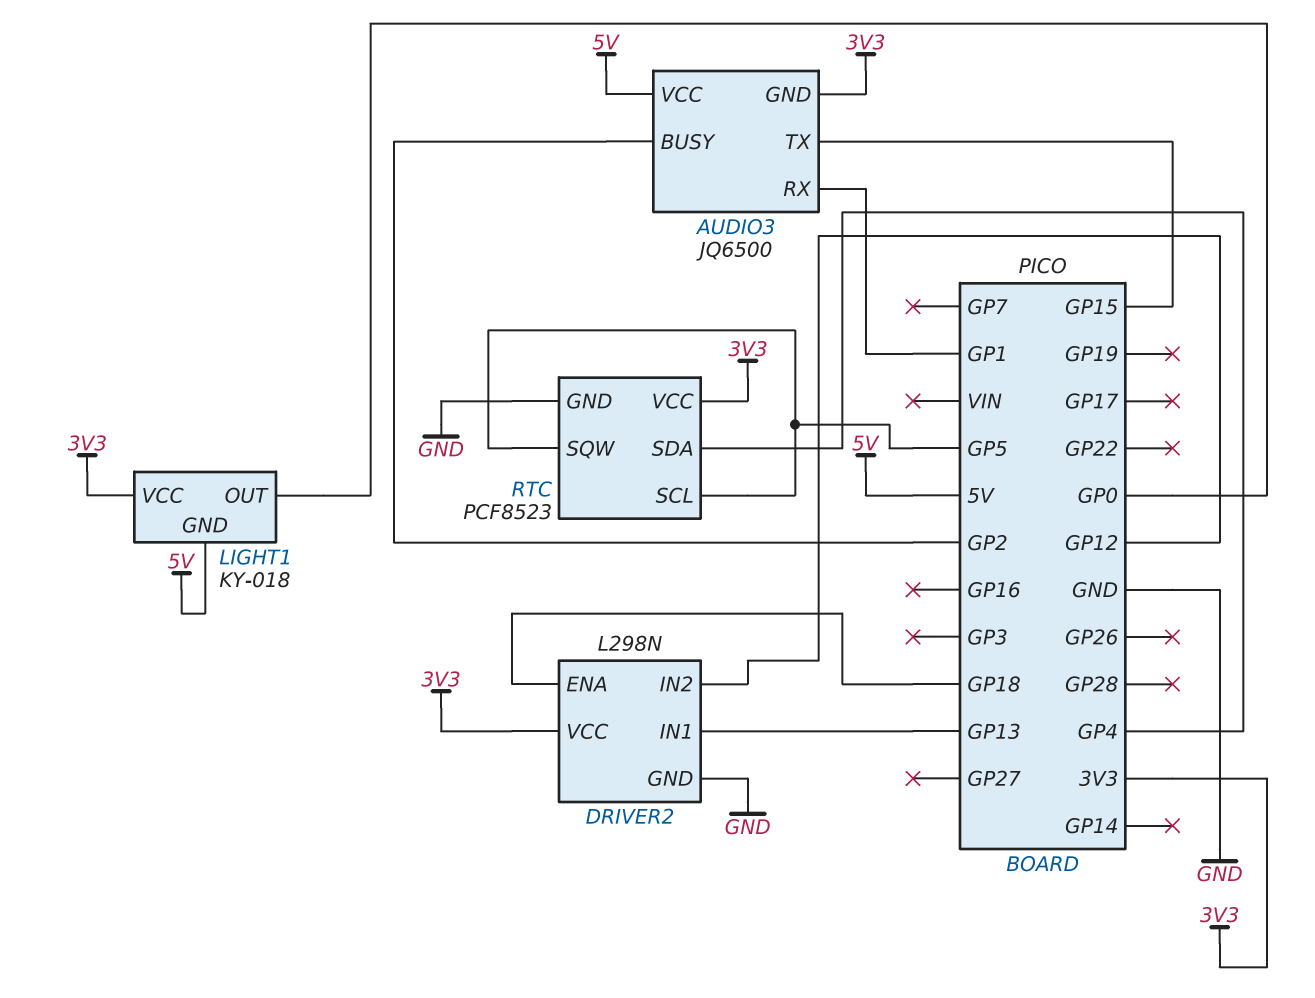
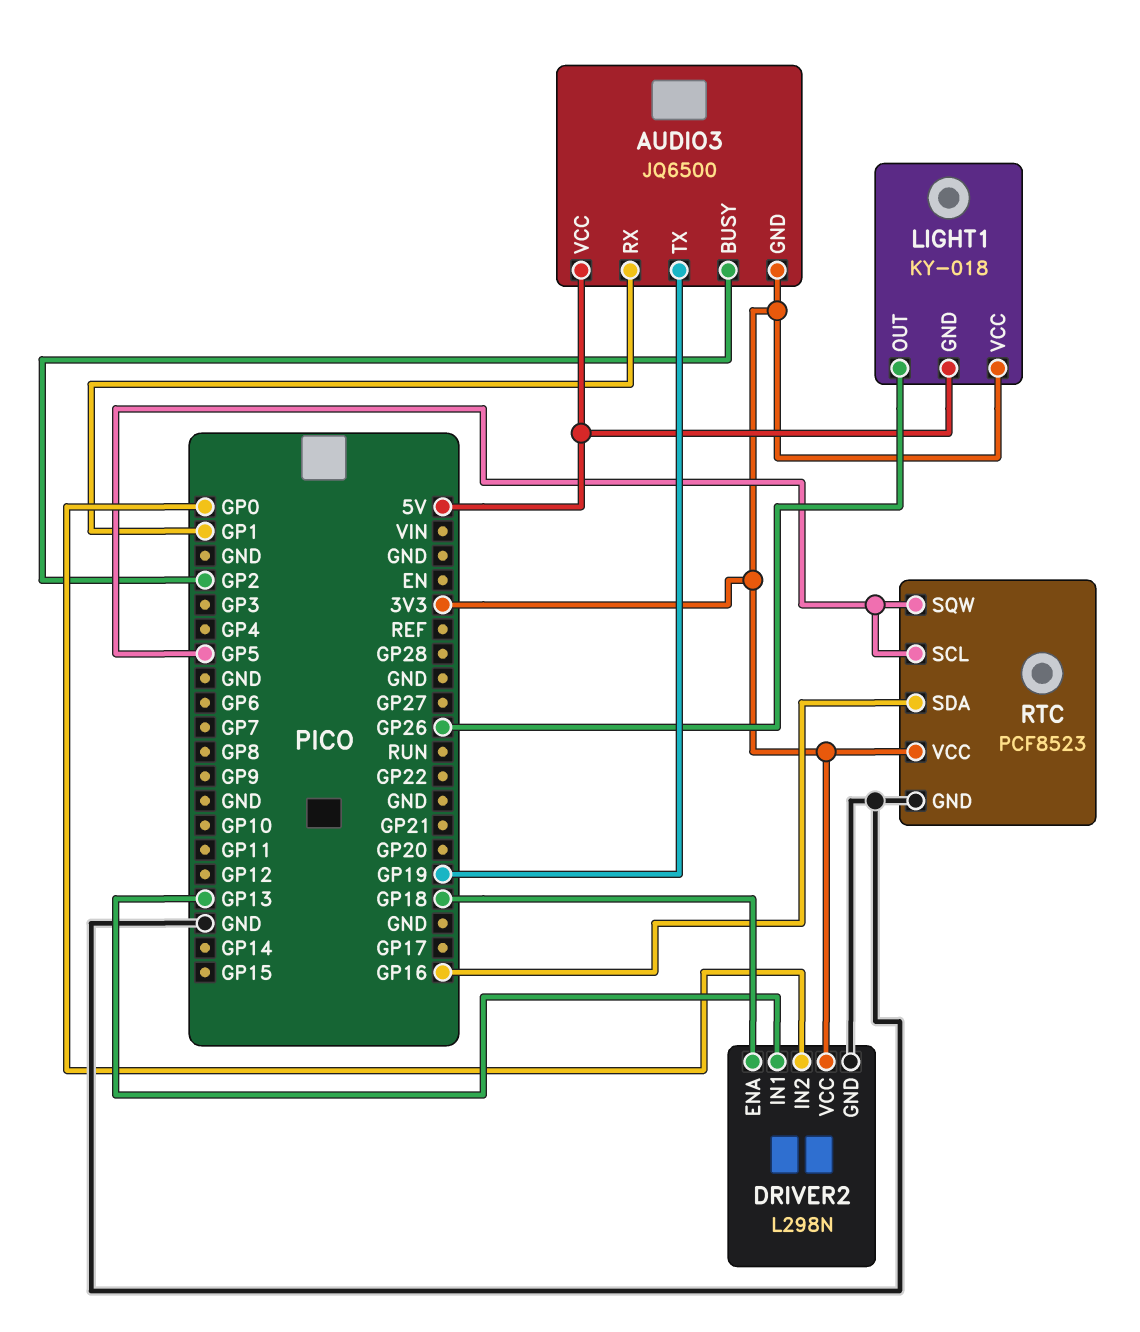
AUDIO3 pin TX: GP15 -> GP19
DRIVER2 pin IN2: GP12 -> GP0
LIGHT1 pin OUT: GP0 -> GP26
RTC pin SDA: GP4 -> GP16

